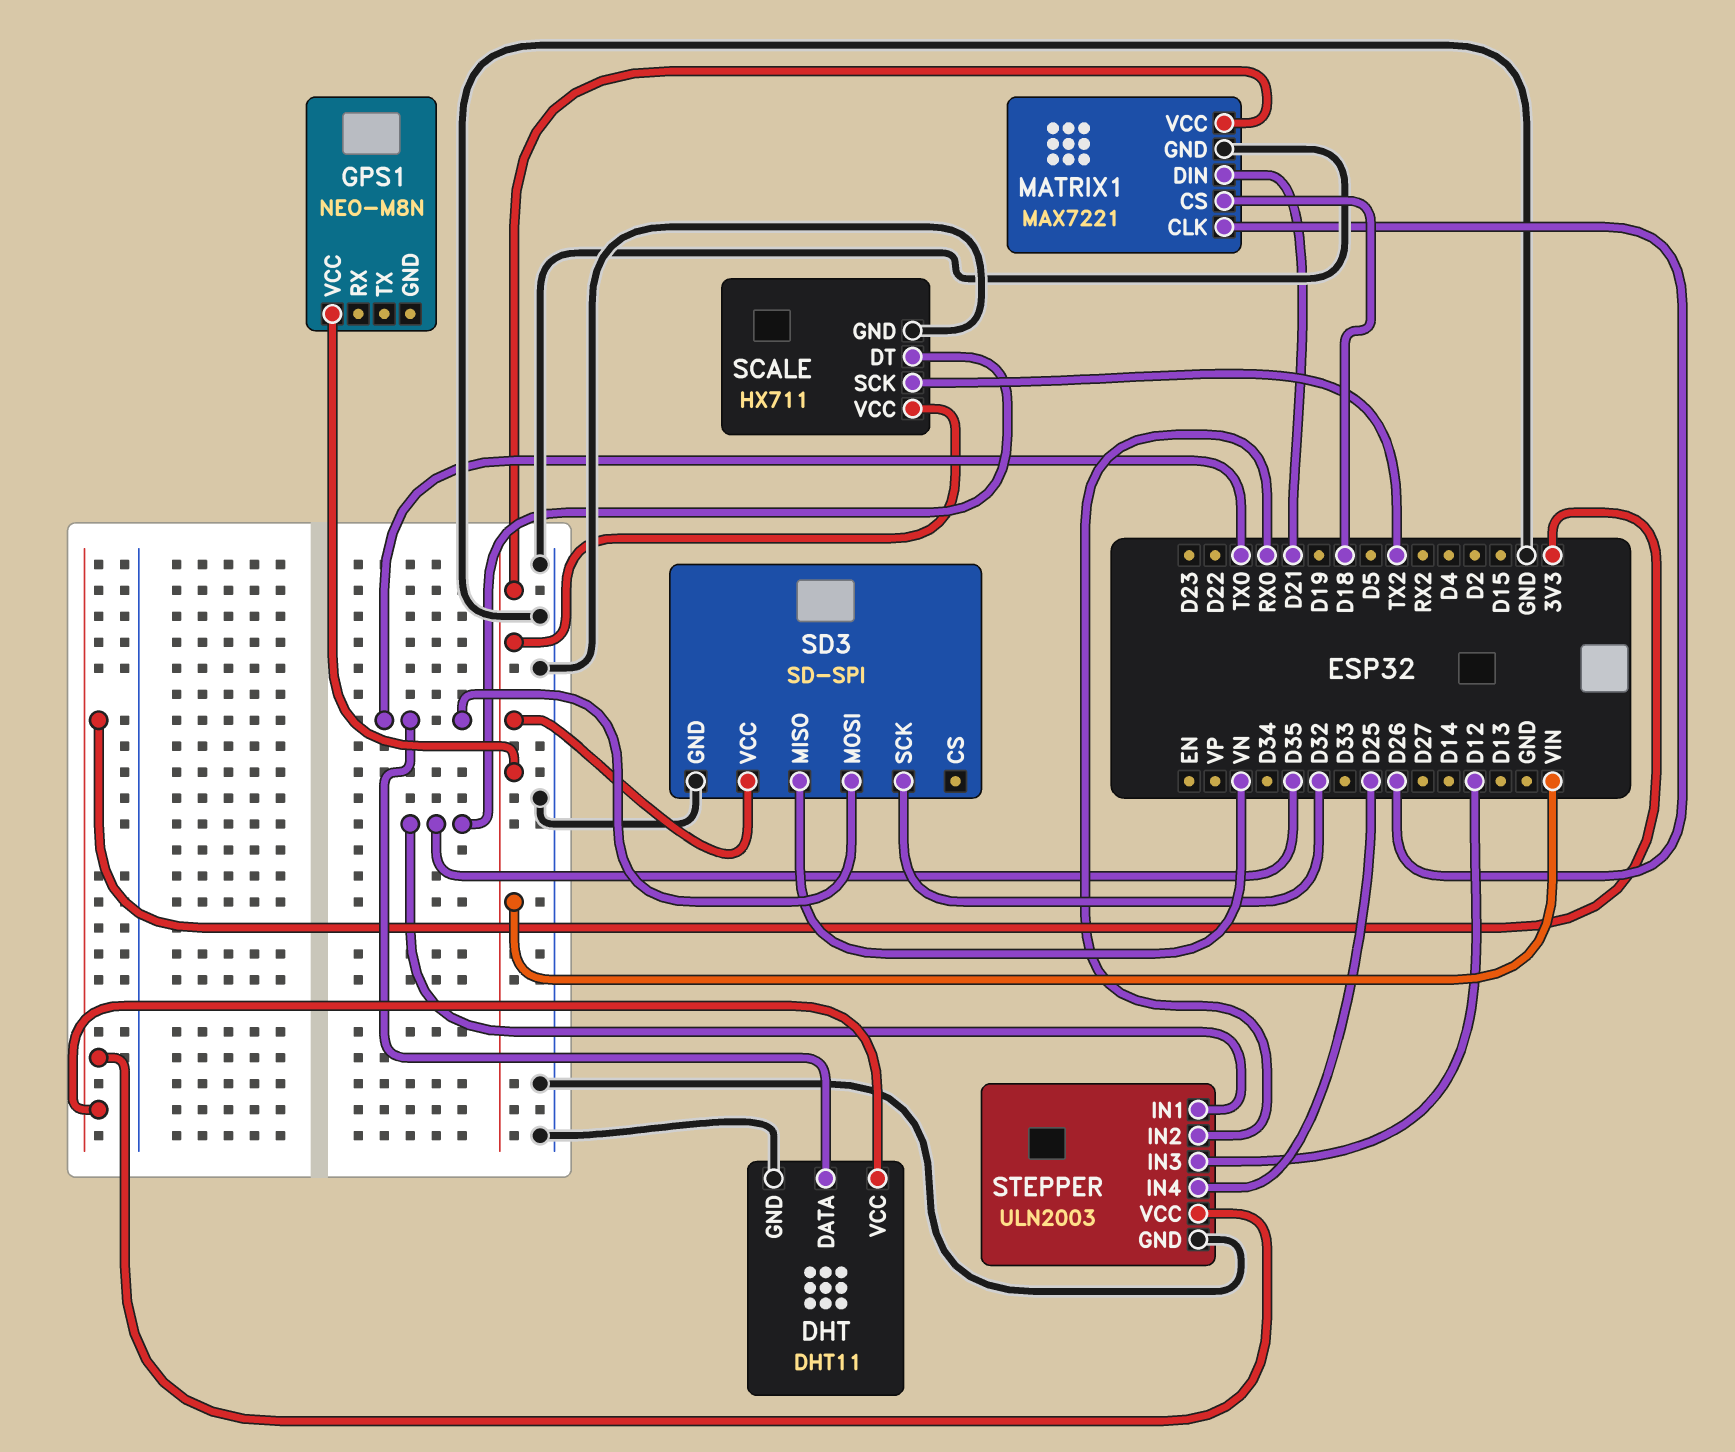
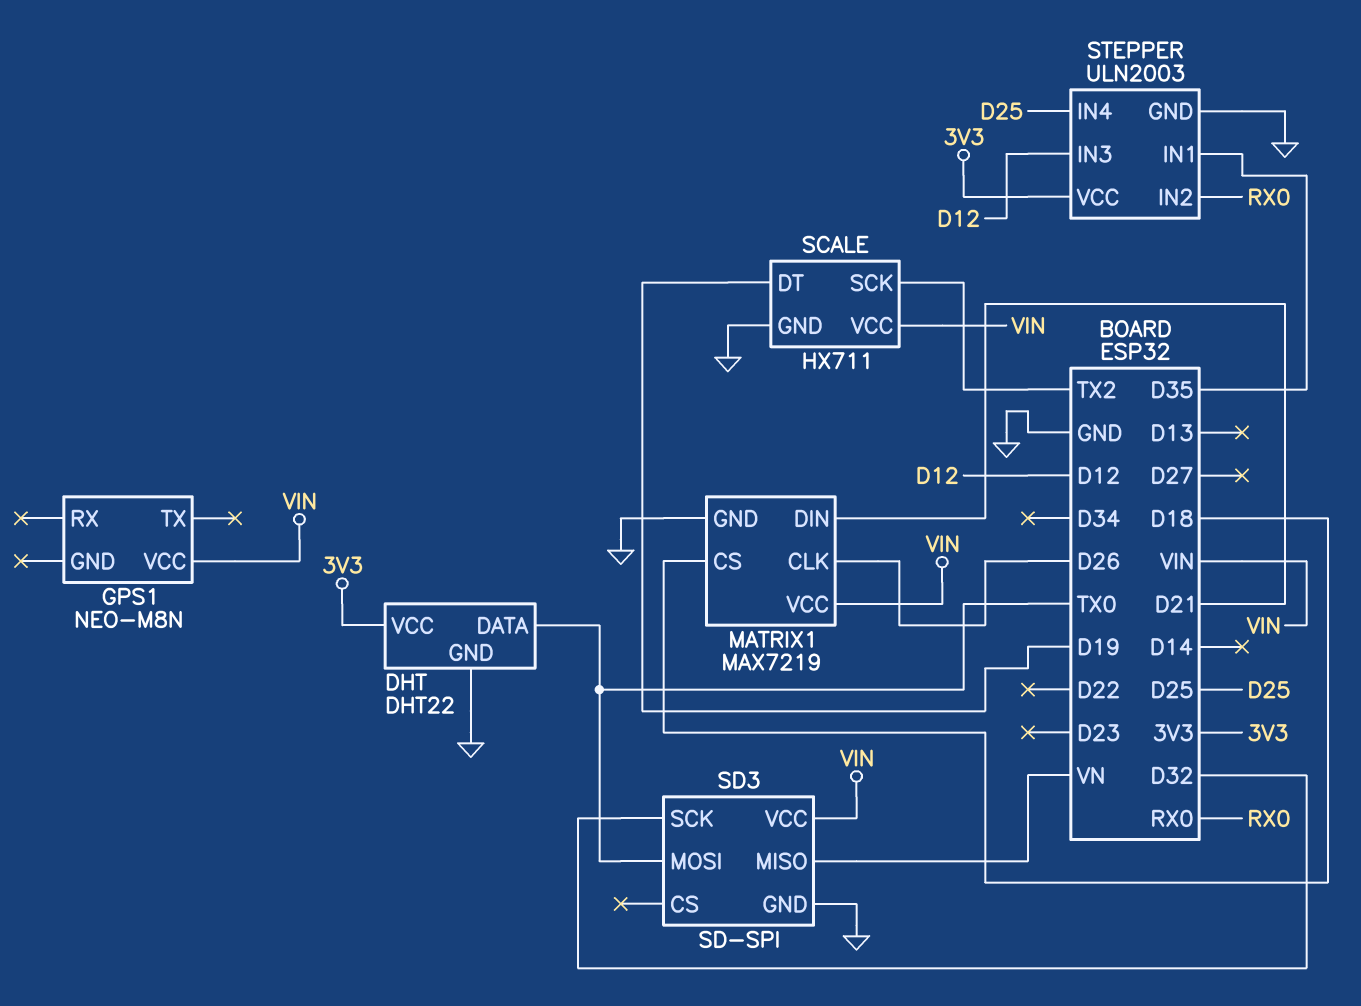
DHT: DHT11 -> DHT22
MATRIX1: MAX7221 -> MAX7219
SCALE pin DT: D35 -> D19

